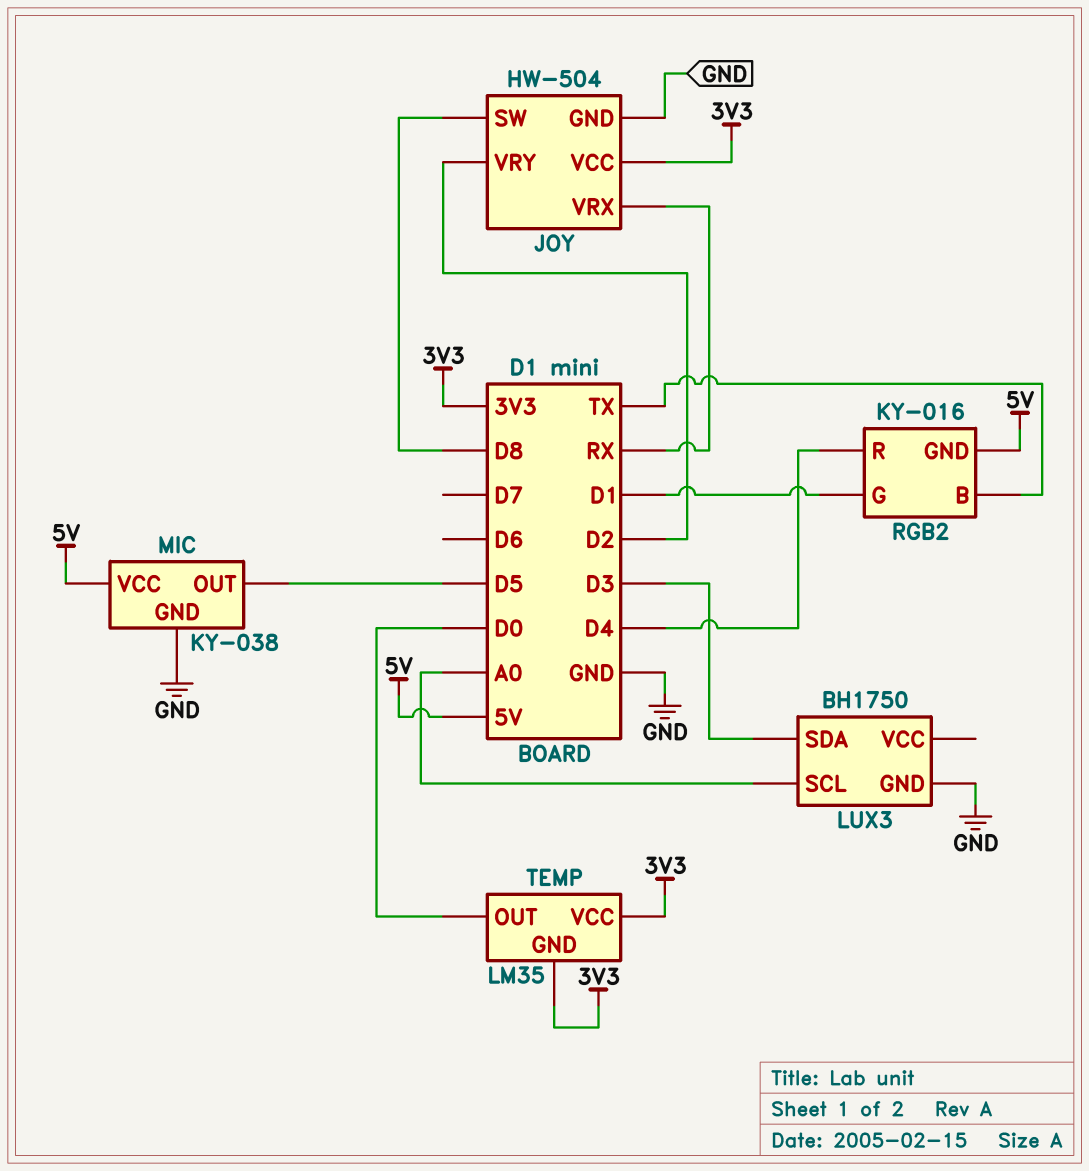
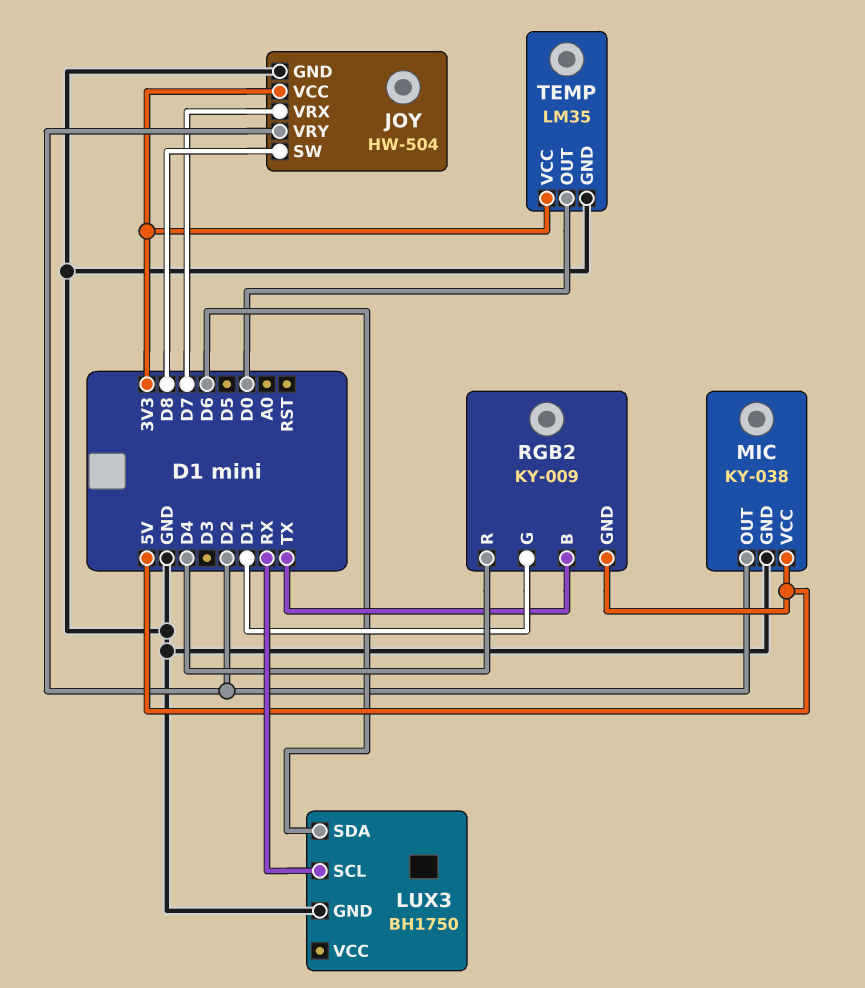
JOY pin VRX: RX -> D7
LUX3 pin SCL: A0 -> RX
LUX3 pin SDA: D3 -> D6
MIC pin OUT: D5 -> D2
RGB2: KY-016 -> KY-009
TEMP pin GND: 3V3 -> GND

